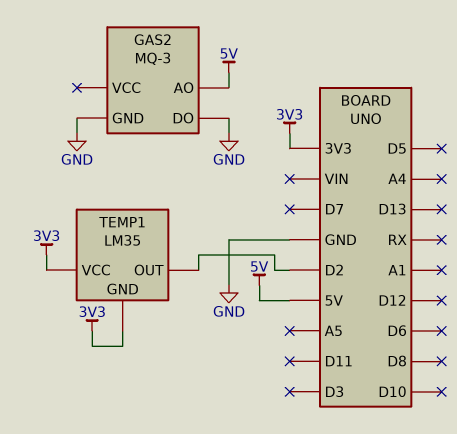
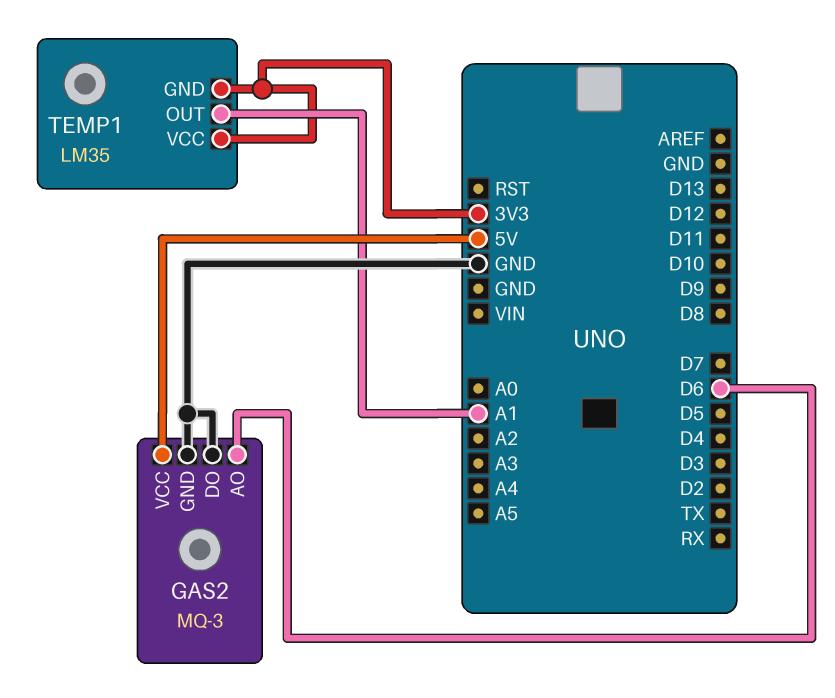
GAS2 pin AO: 5V -> D6
GAS2 pin VCC: none -> 5V
TEMP1 pin OUT: D2 -> A1

